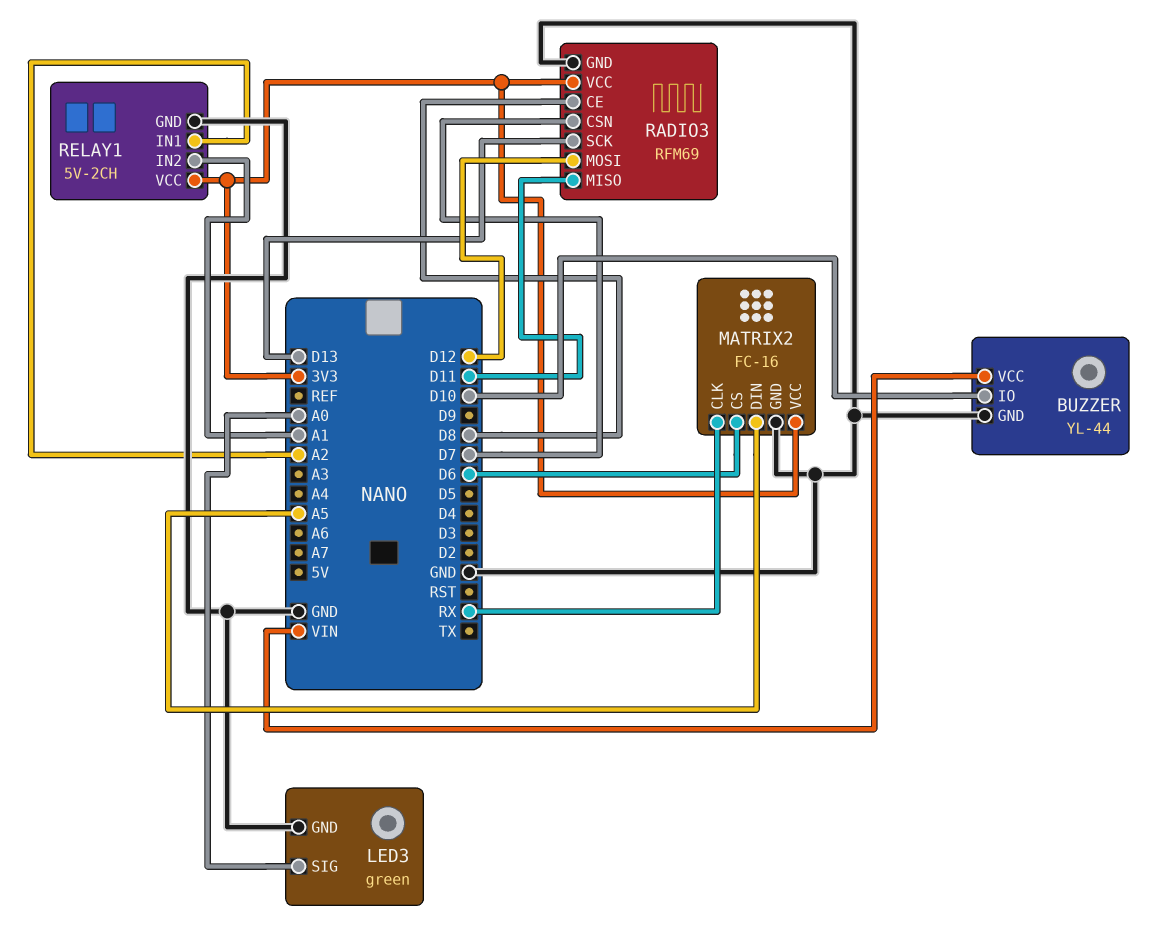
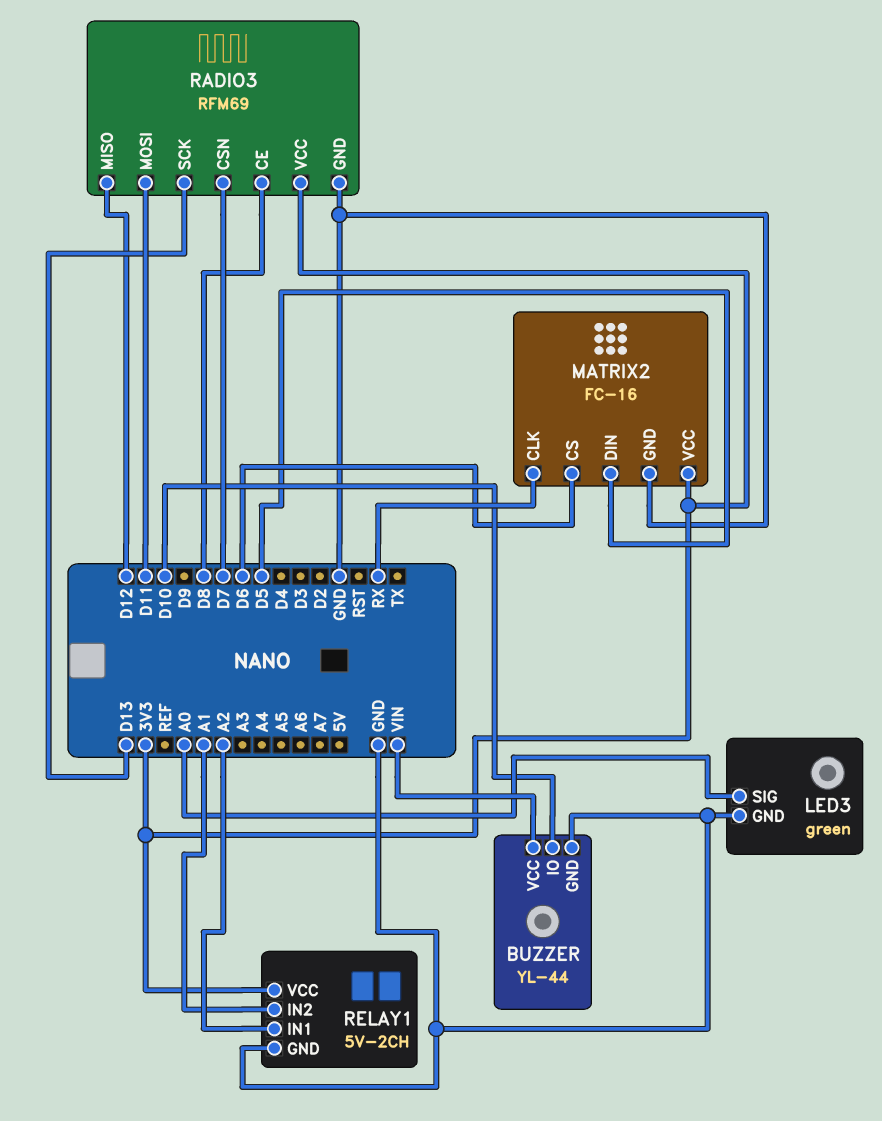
MATRIX2 pin DIN: A5 -> D5
RADIO3 pin MISO: D11 -> D12
RADIO3 pin MOSI: D12 -> D11

